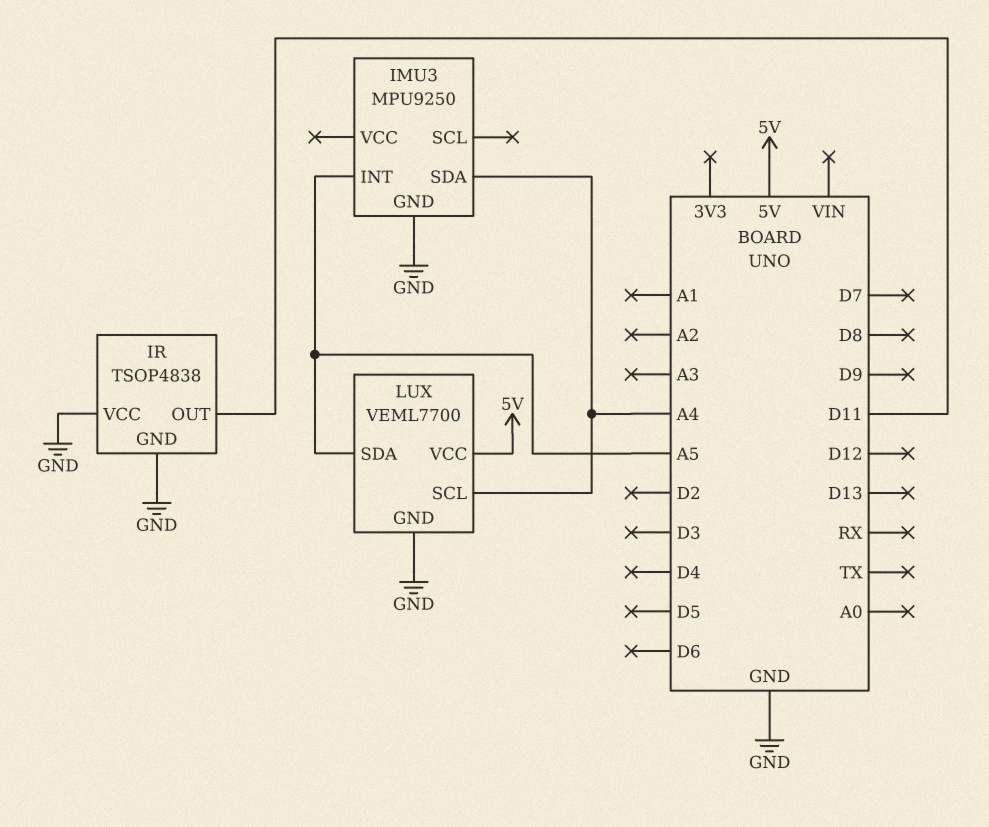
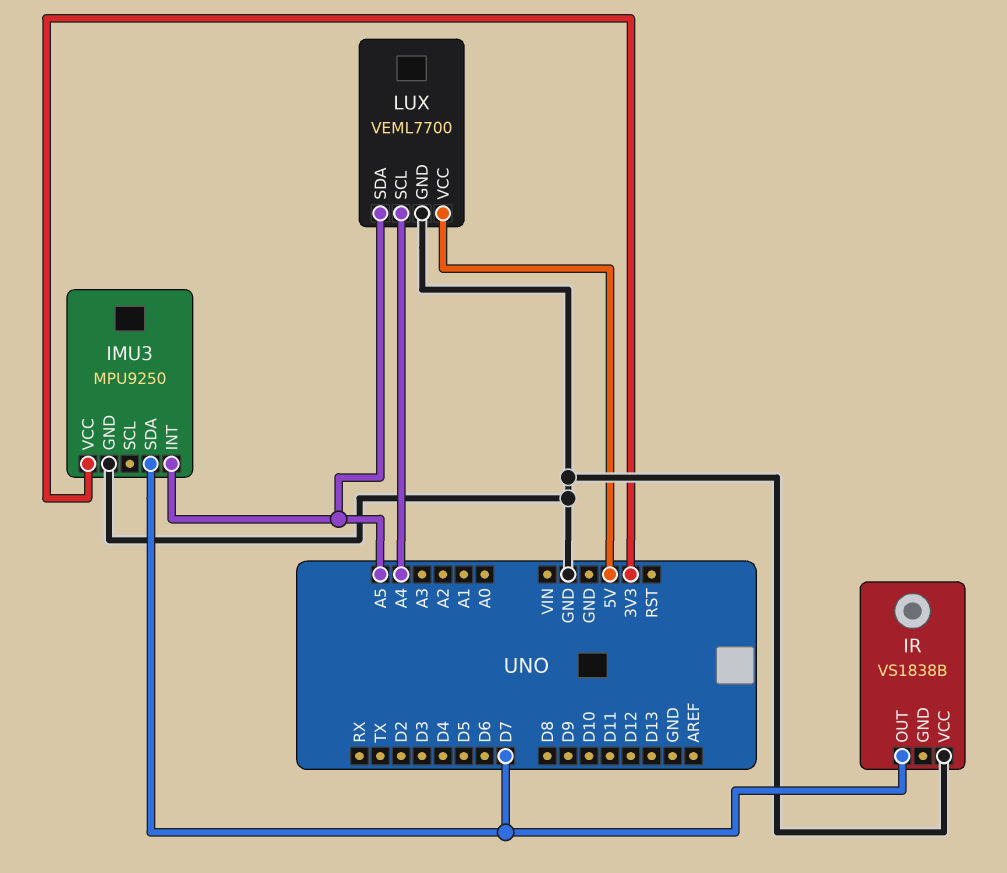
IMU3 pin SDA: A4 -> D7
IMU3 pin VCC: none -> 3V3
IR: TSOP4838 -> VS1838B
IR pin GND: GND -> none
IR pin OUT: D11 -> D7

